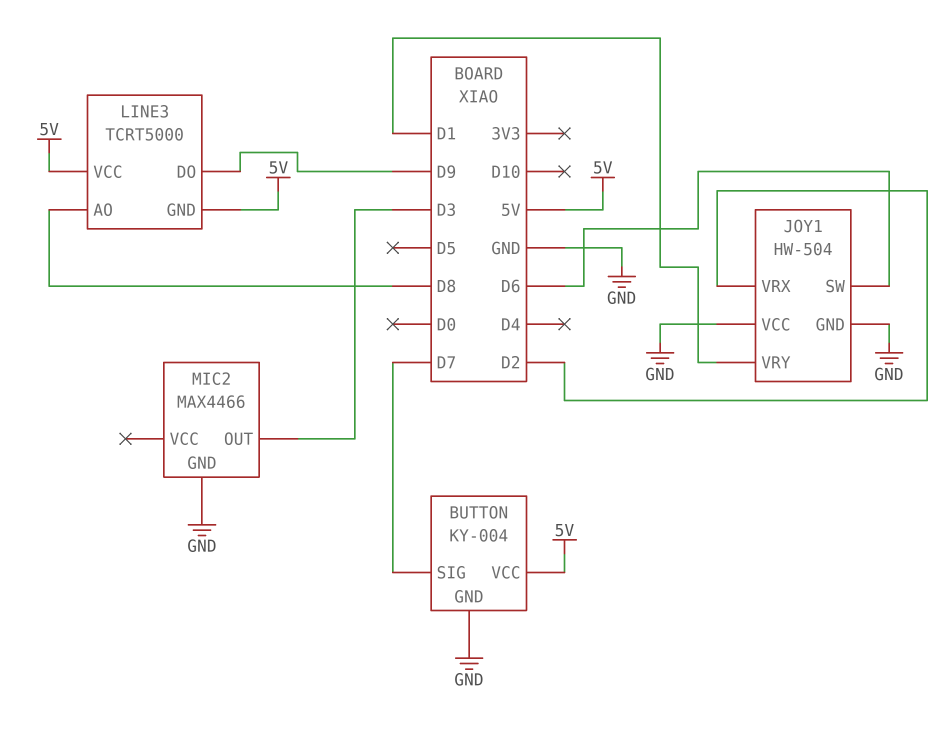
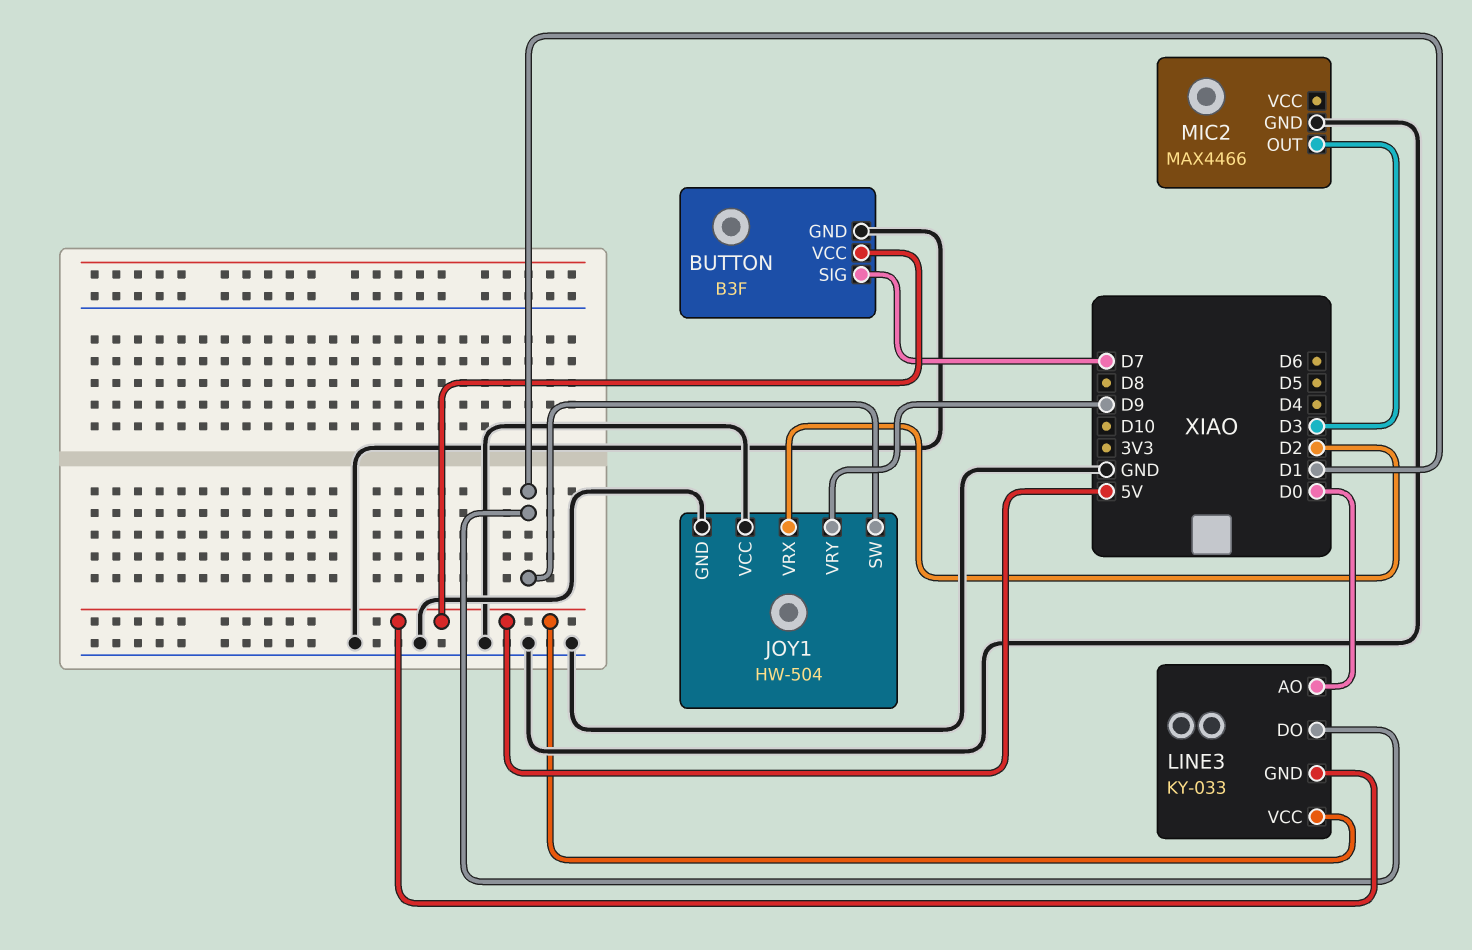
BUTTON: KY-004 -> B3F
JOY1 pin SW: D6 -> D1
JOY1 pin VRY: D1 -> D9
LINE3: TCRT5000 -> KY-033
LINE3 pin AO: D8 -> D0
LINE3 pin DO: D9 -> D1

